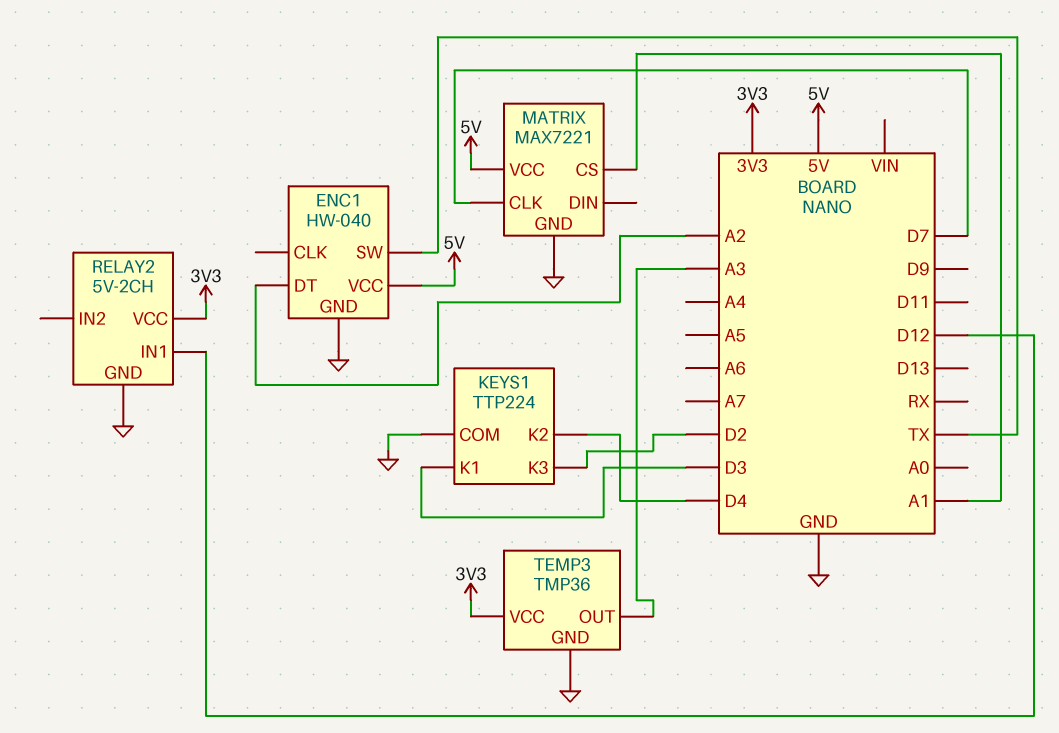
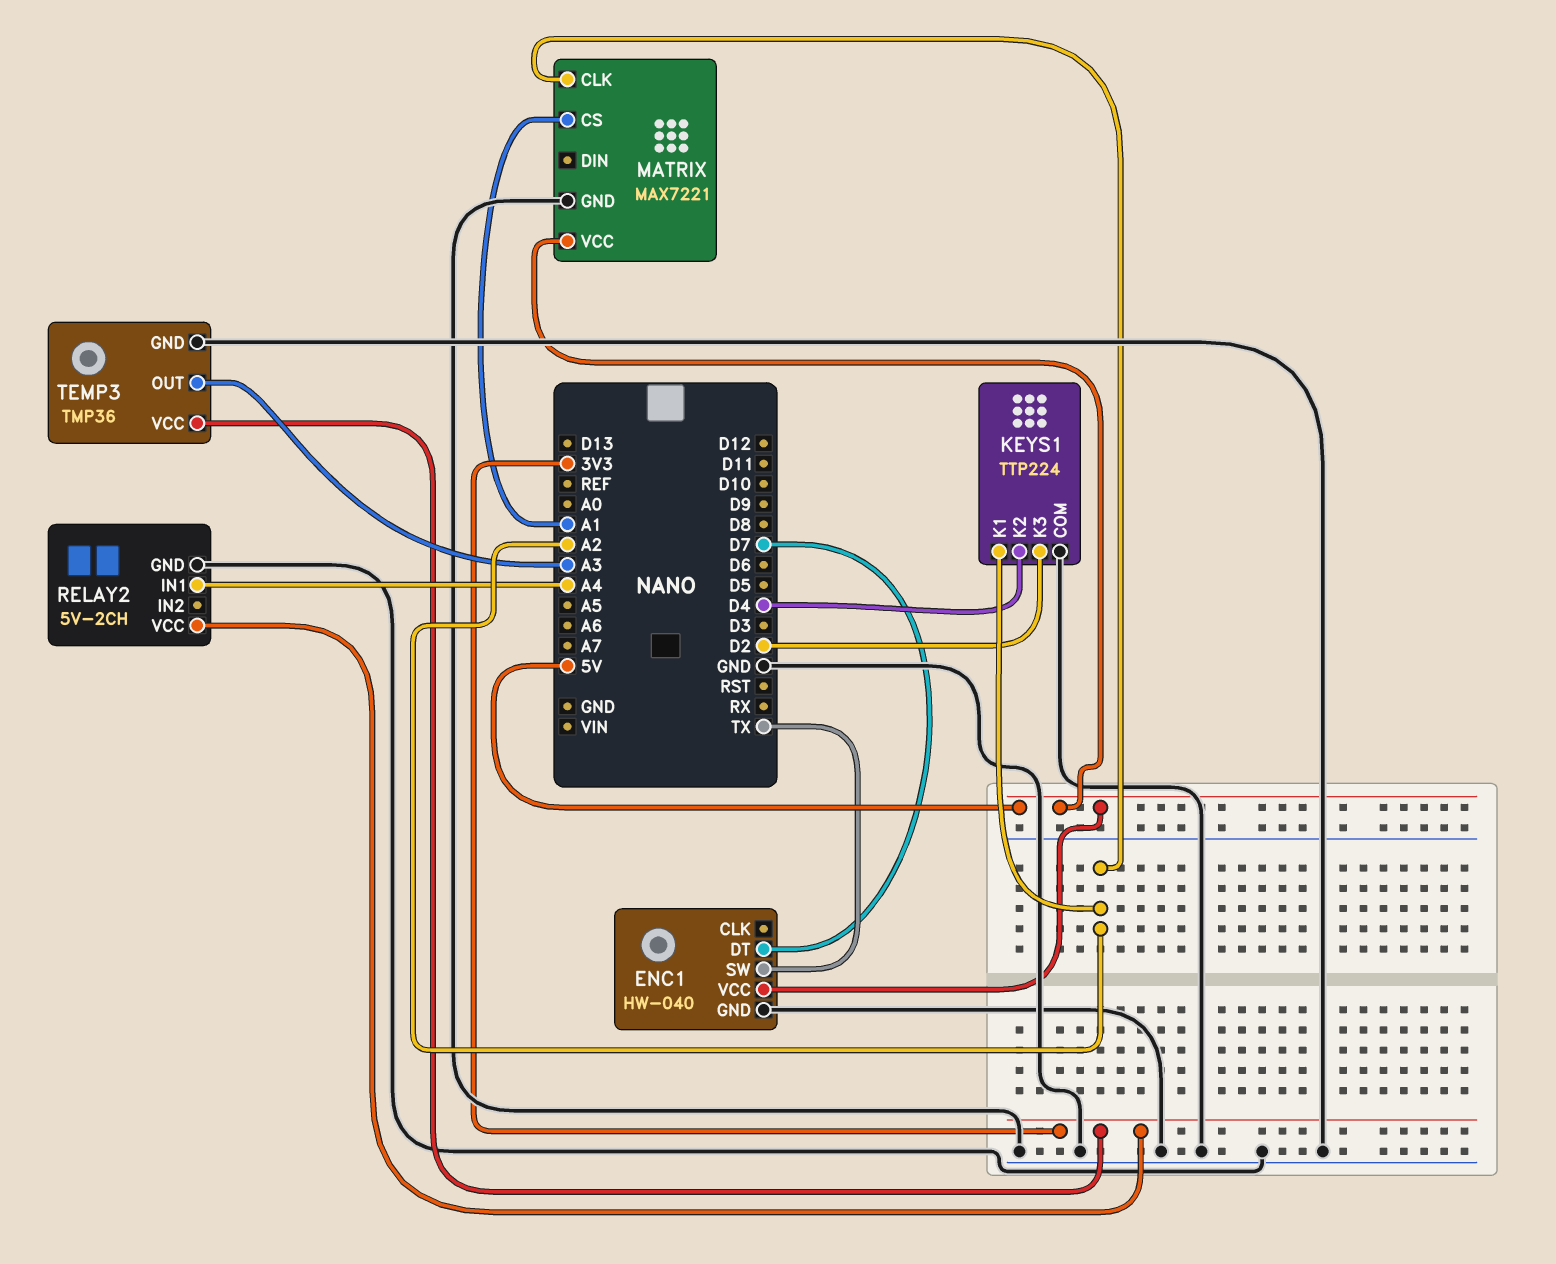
ENC1 pin DT: A2 -> D7
KEYS1 pin K1: D3 -> A2
MATRIX pin CLK: D7 -> A2
RELAY2 pin IN1: D12 -> A4

